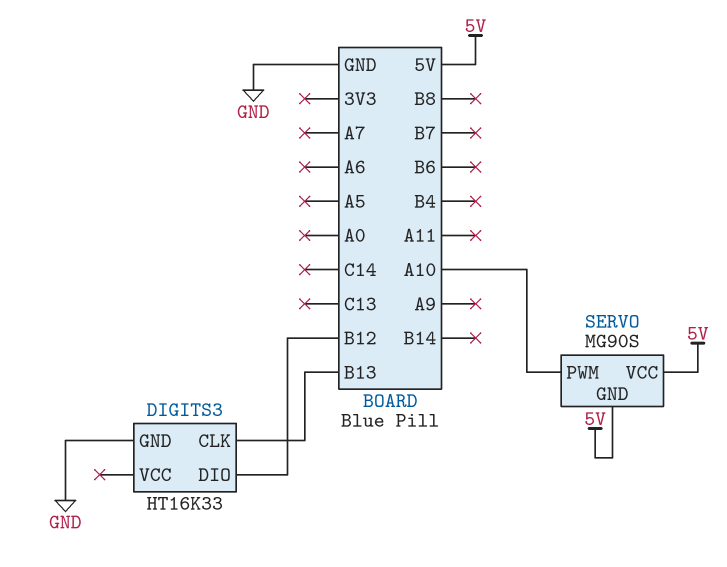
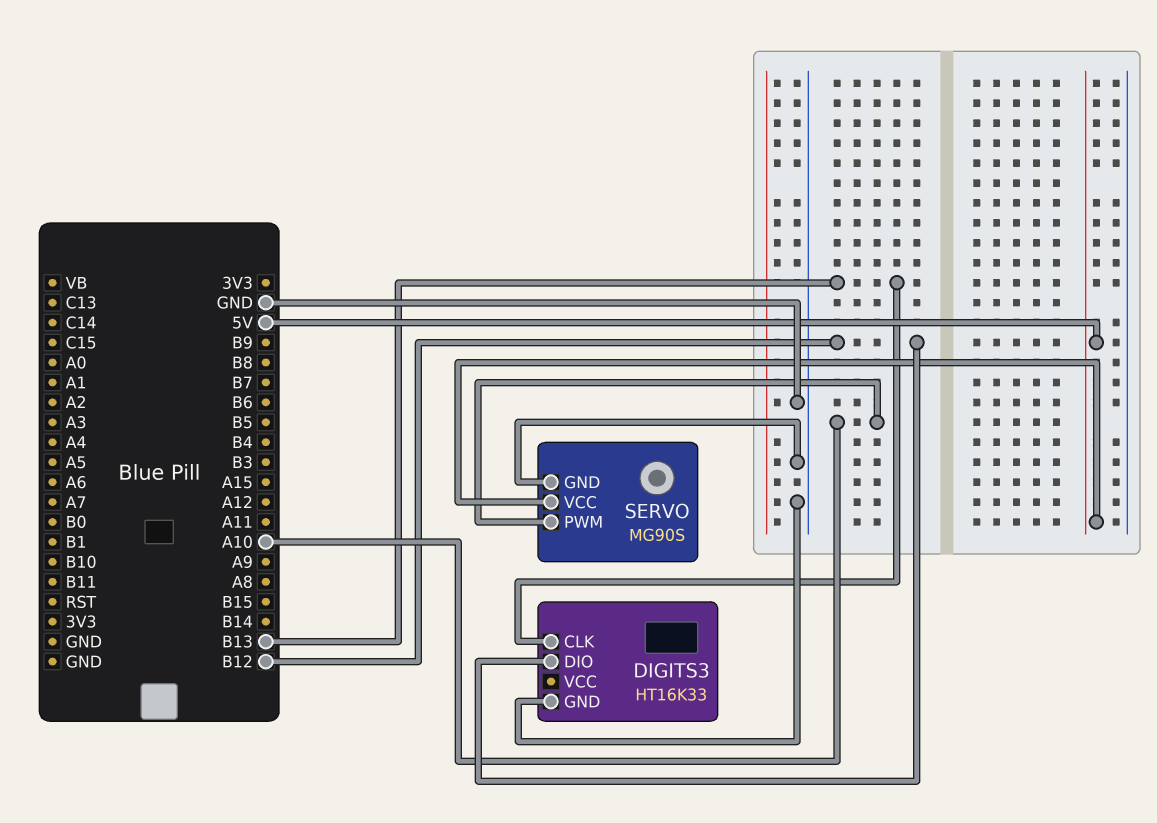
SERVO pin GND: 5V -> GND

